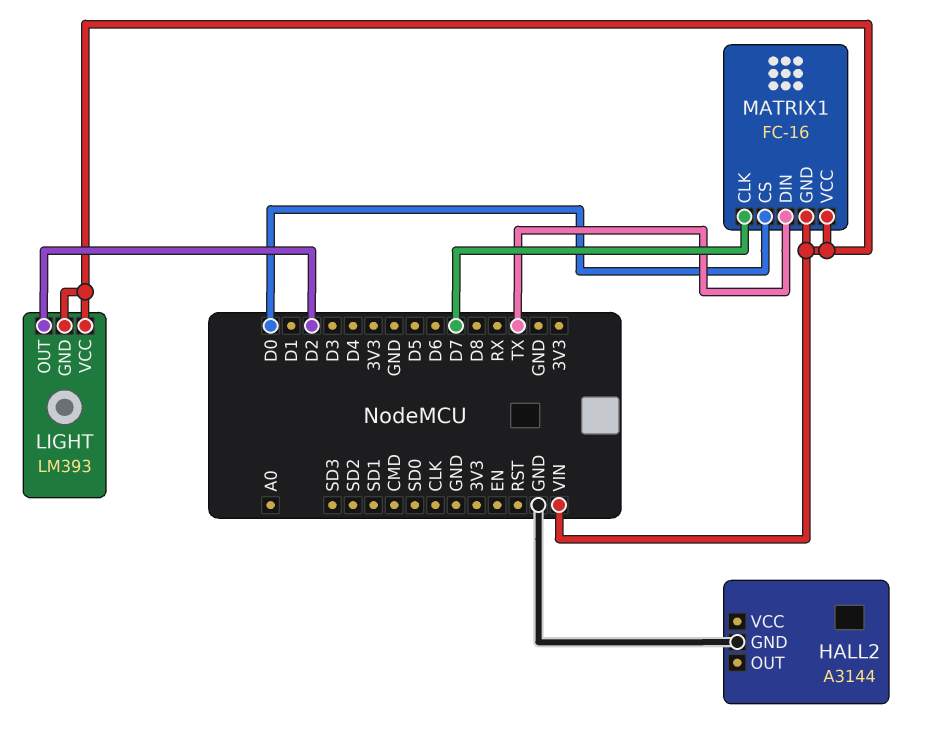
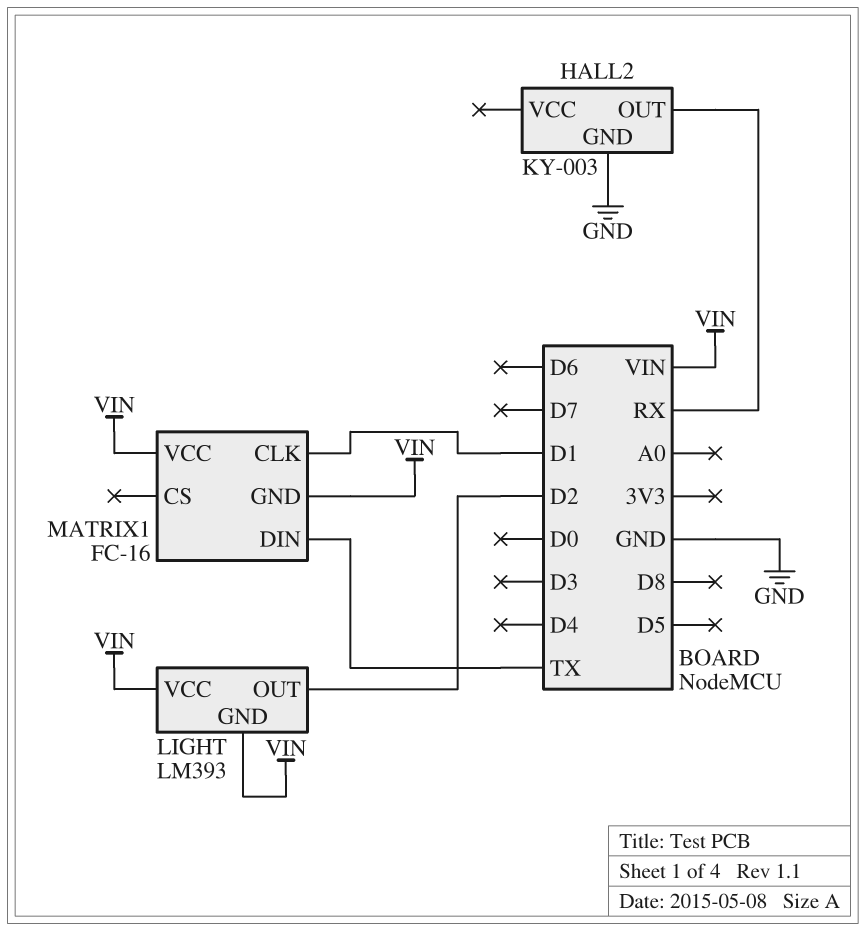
HALL2: A3144 -> KY-003
HALL2 pin OUT: none -> RX
MATRIX1 pin CLK: D7 -> D1
MATRIX1 pin CS: D0 -> none

